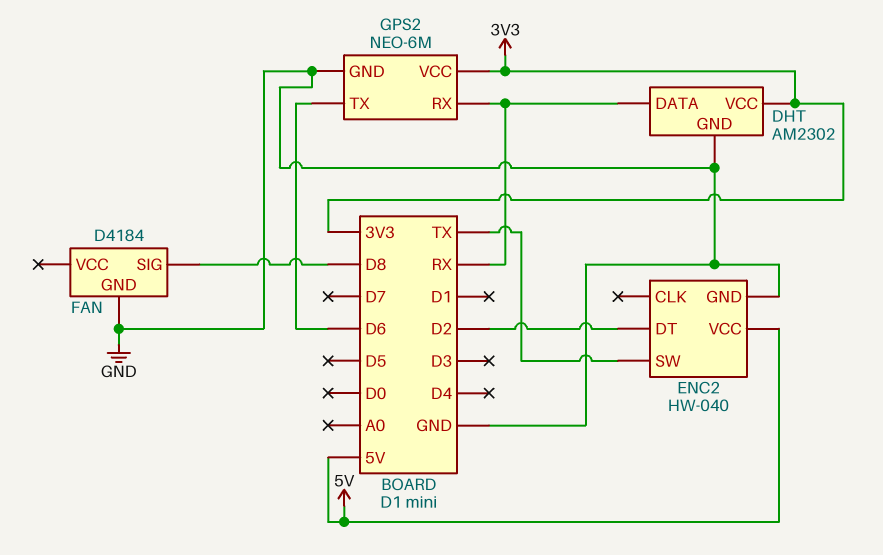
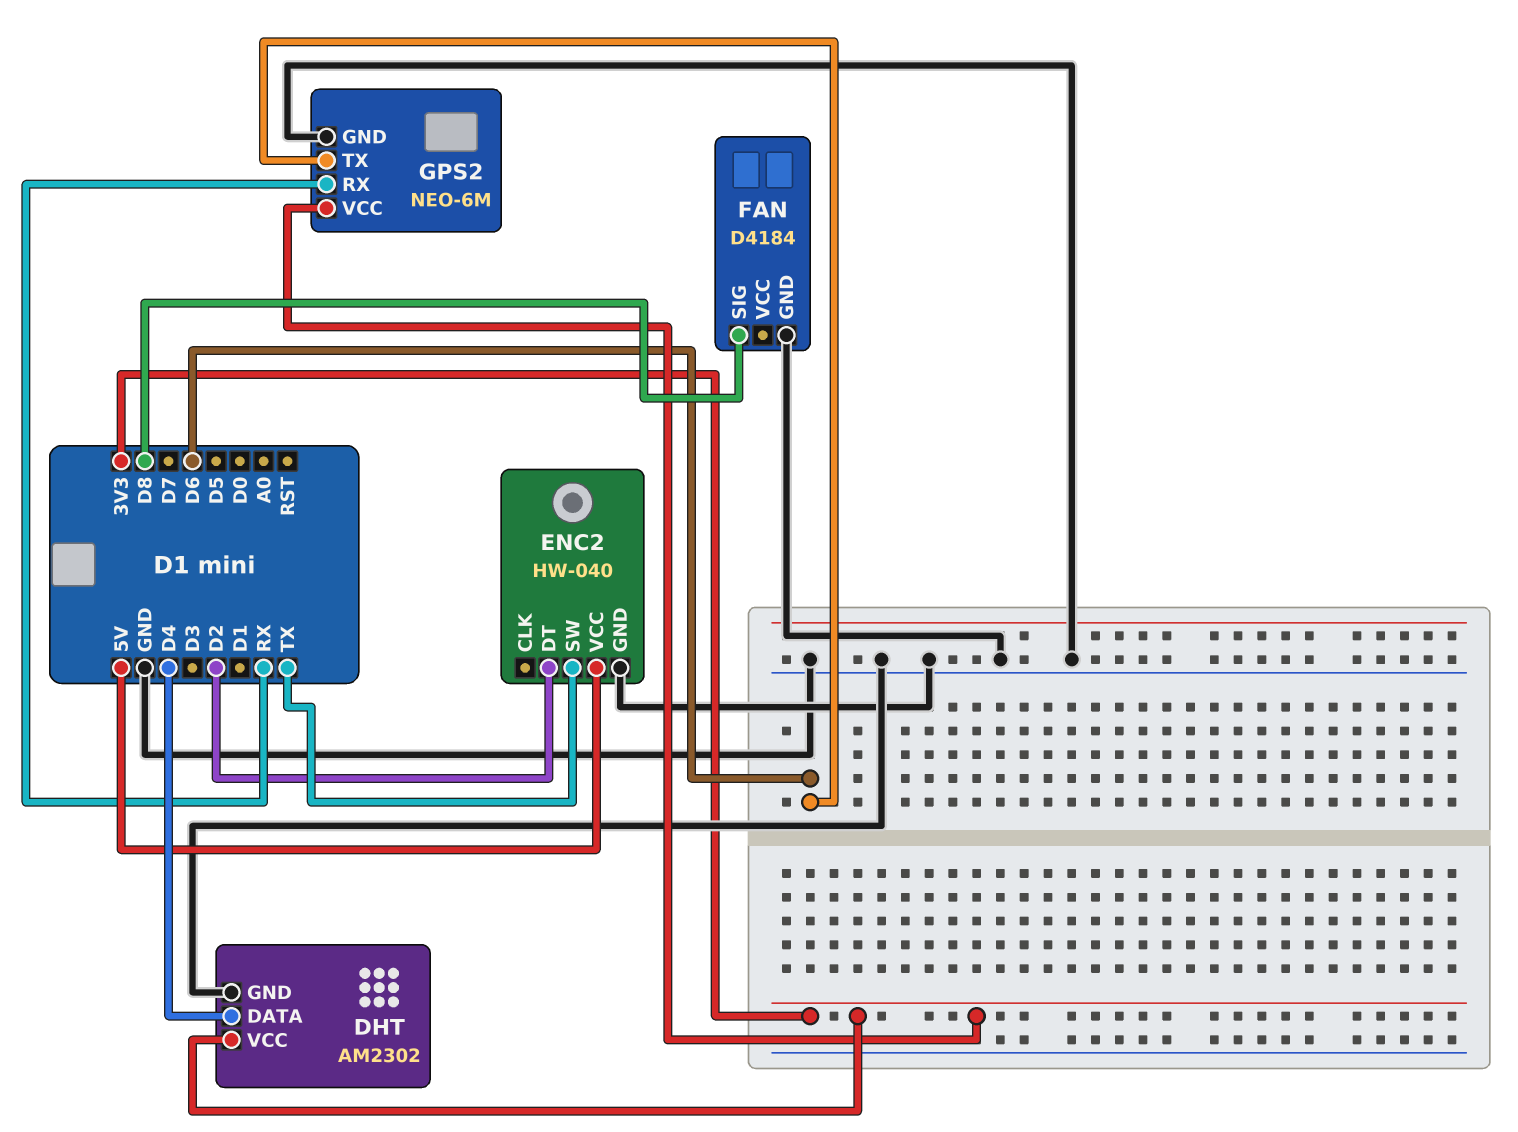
DHT pin DATA: RX -> D4

